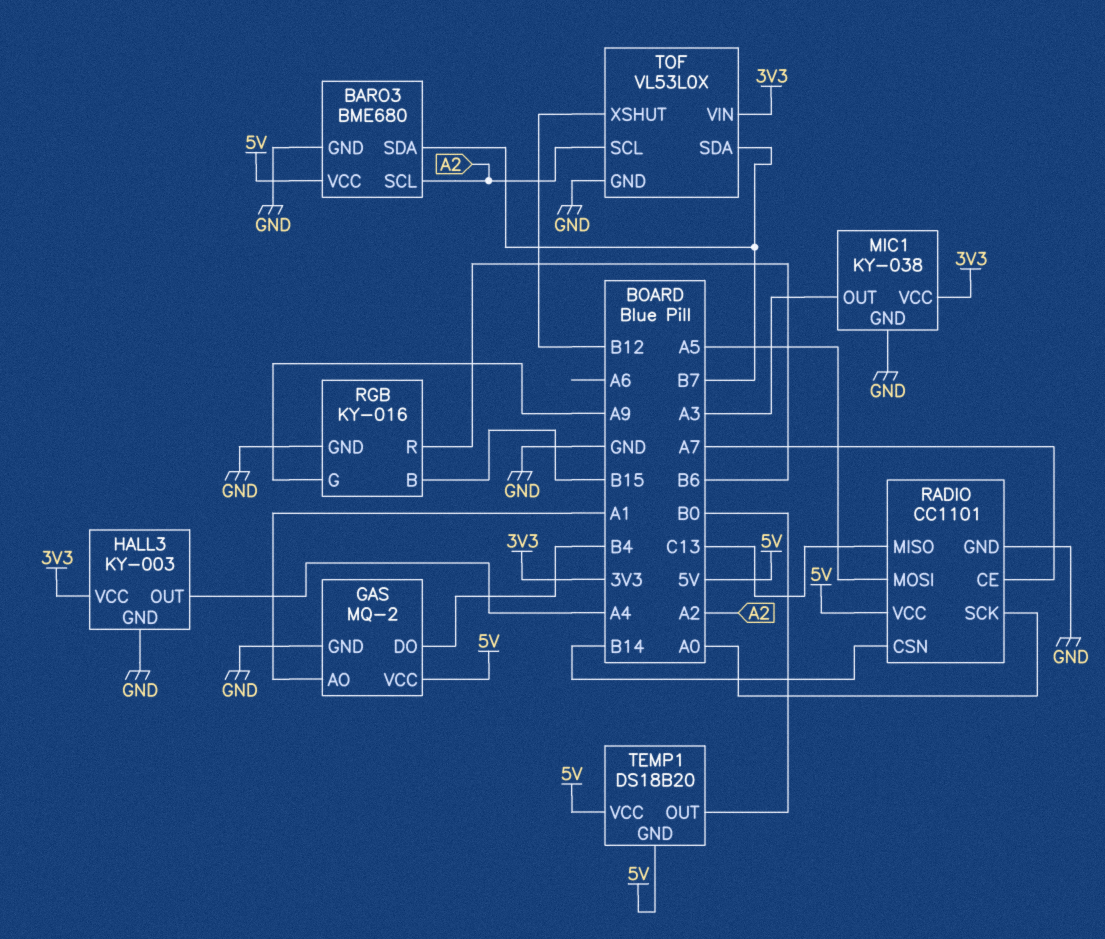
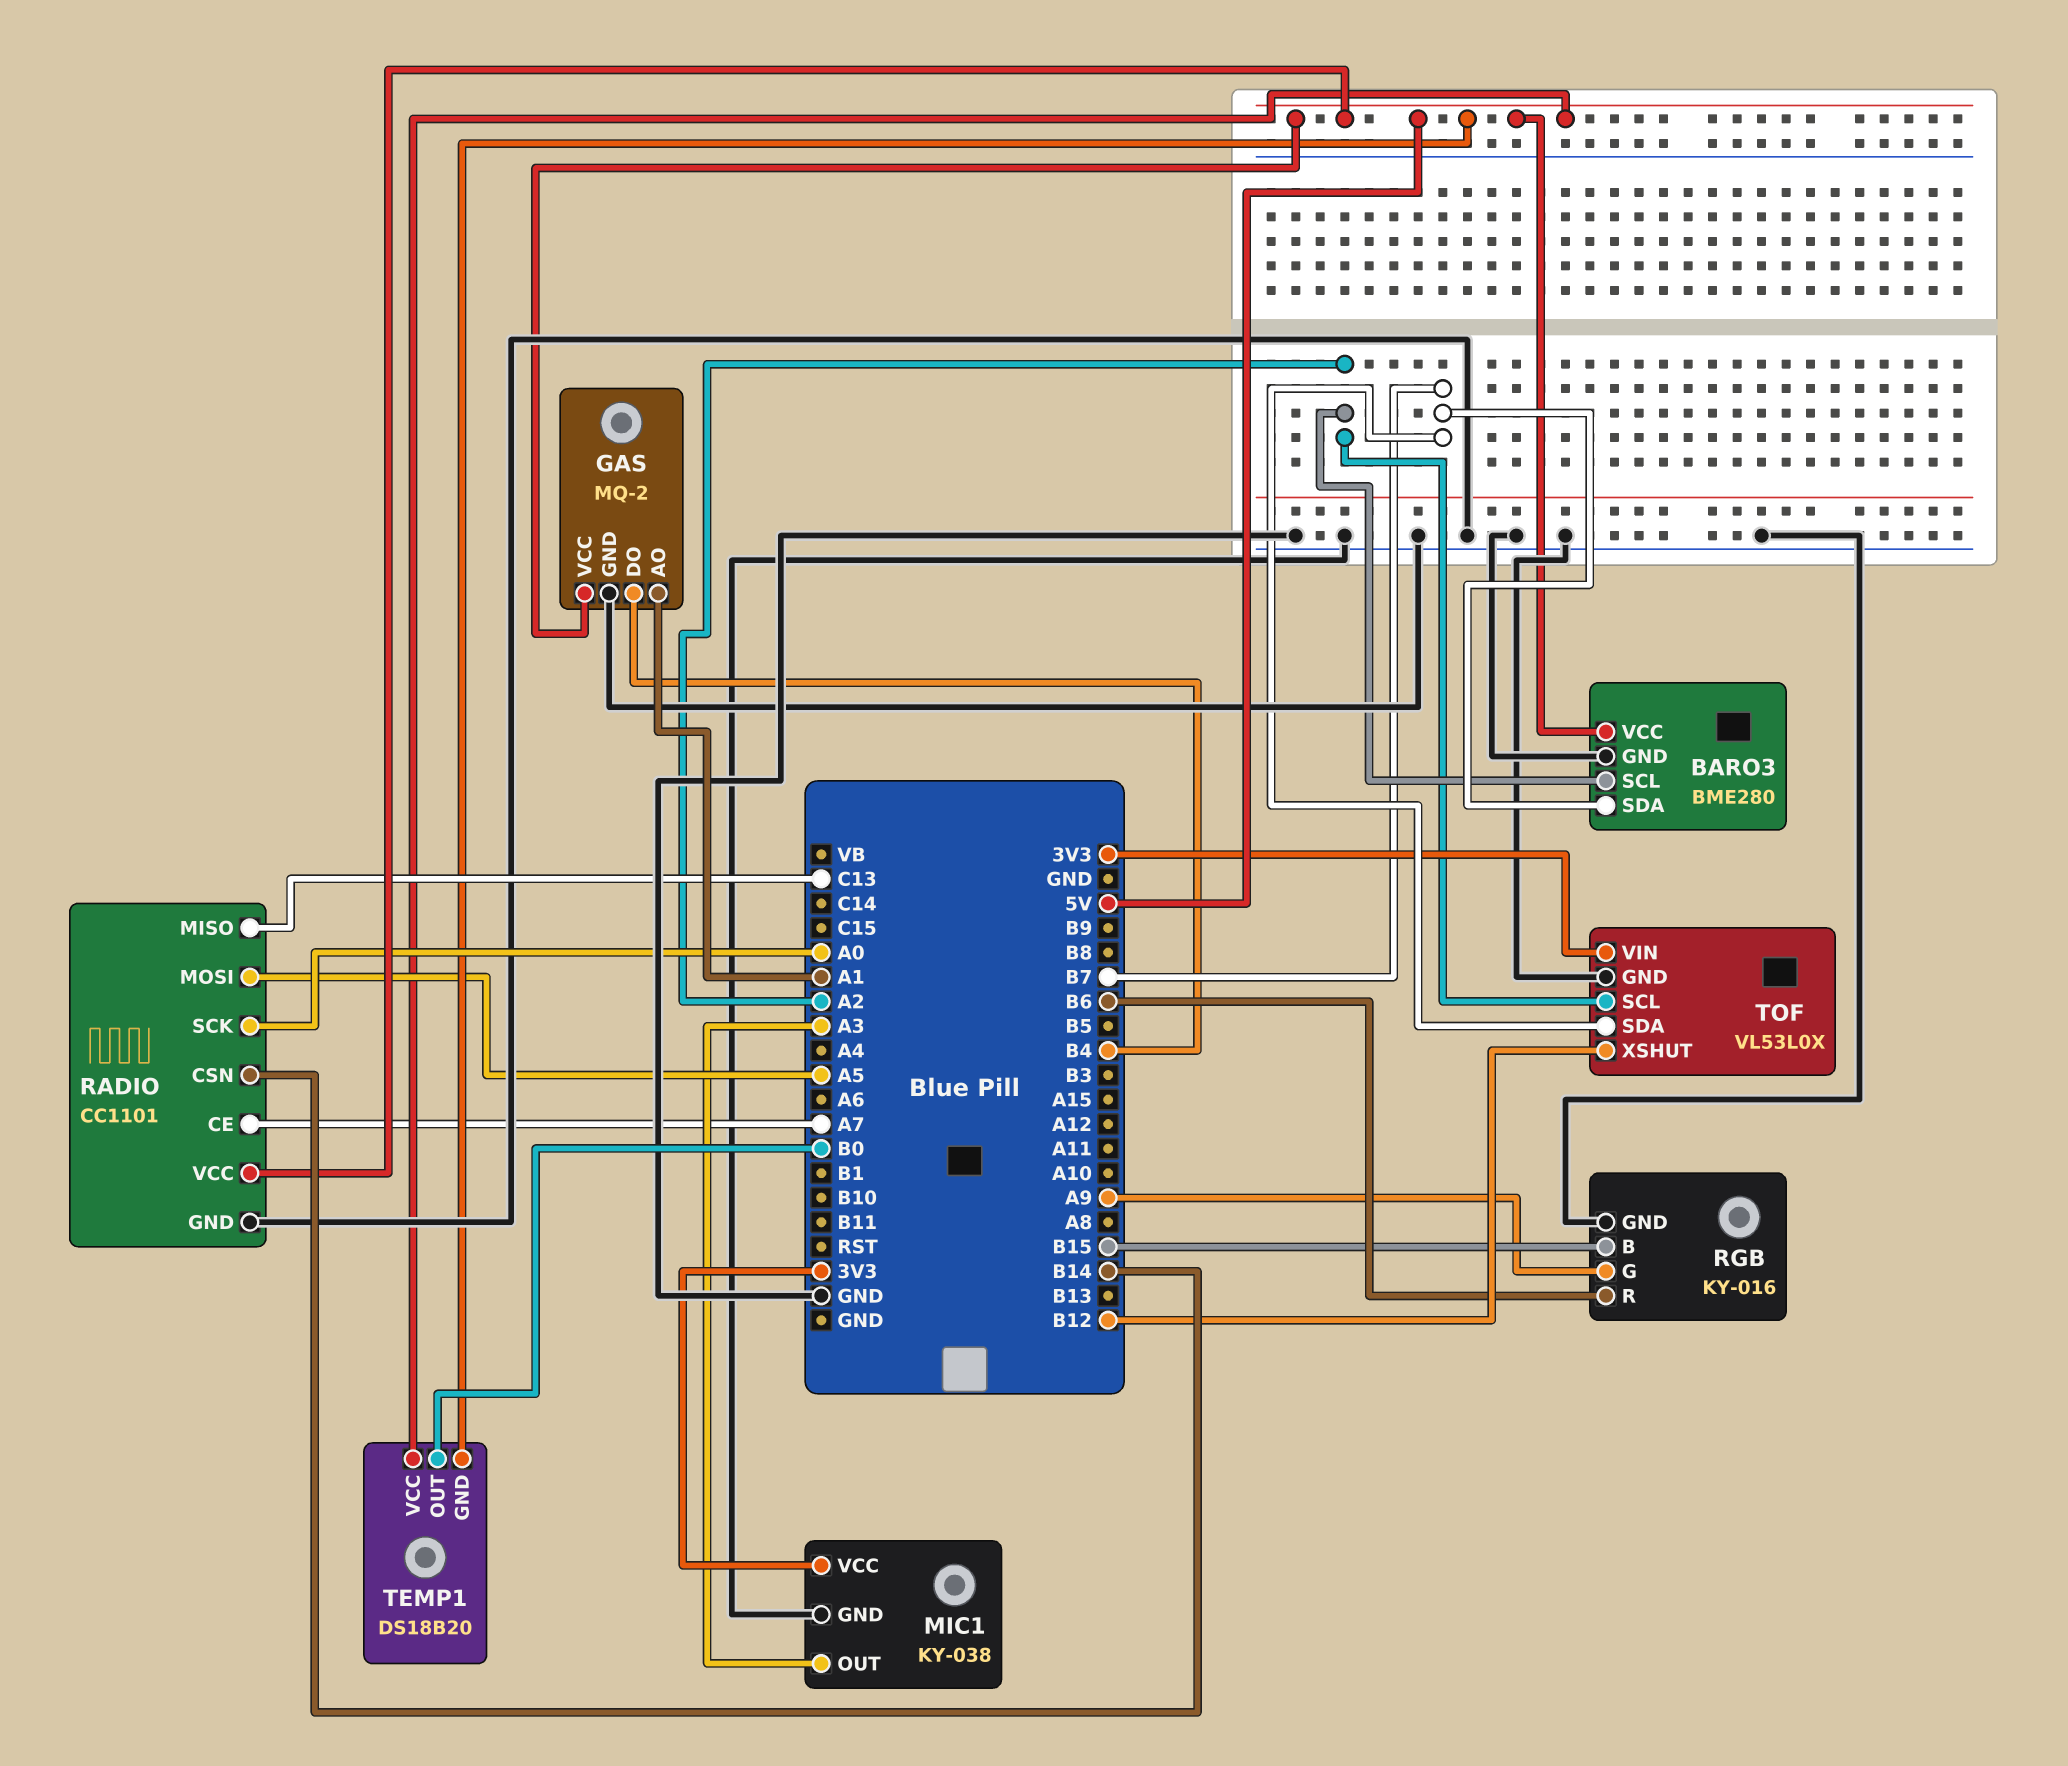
BARO3: BME680 -> BME280
HALL3: KY-003 -> none
HALL3 pin GND: GND -> none
HALL3 pin OUT: A4 -> none
HALL3 pin VCC: 3V3 -> none

